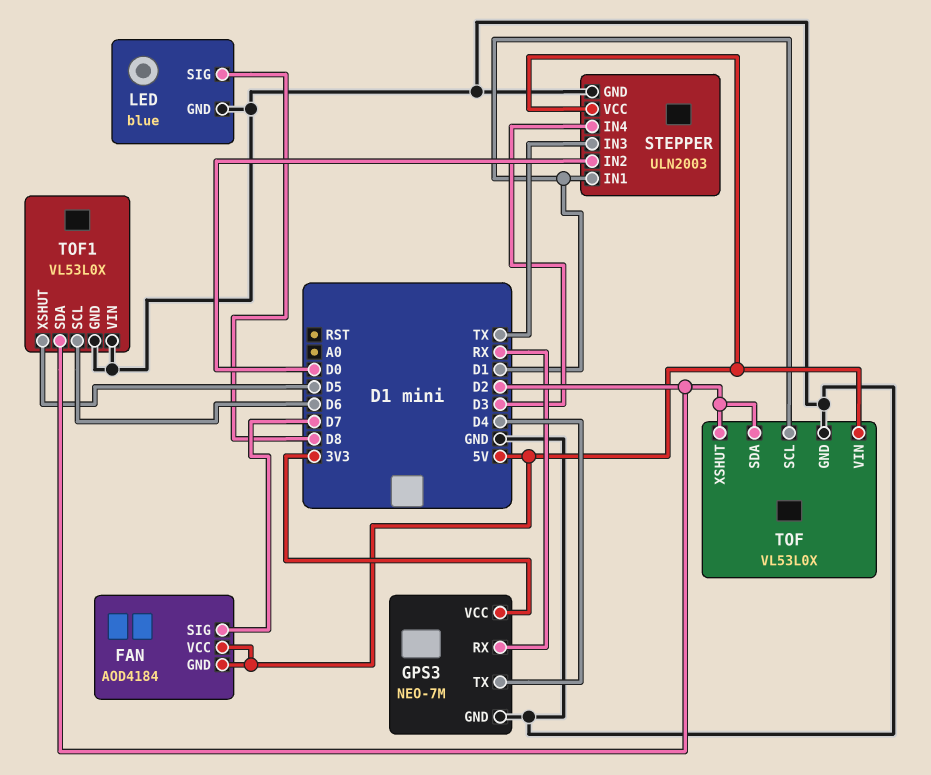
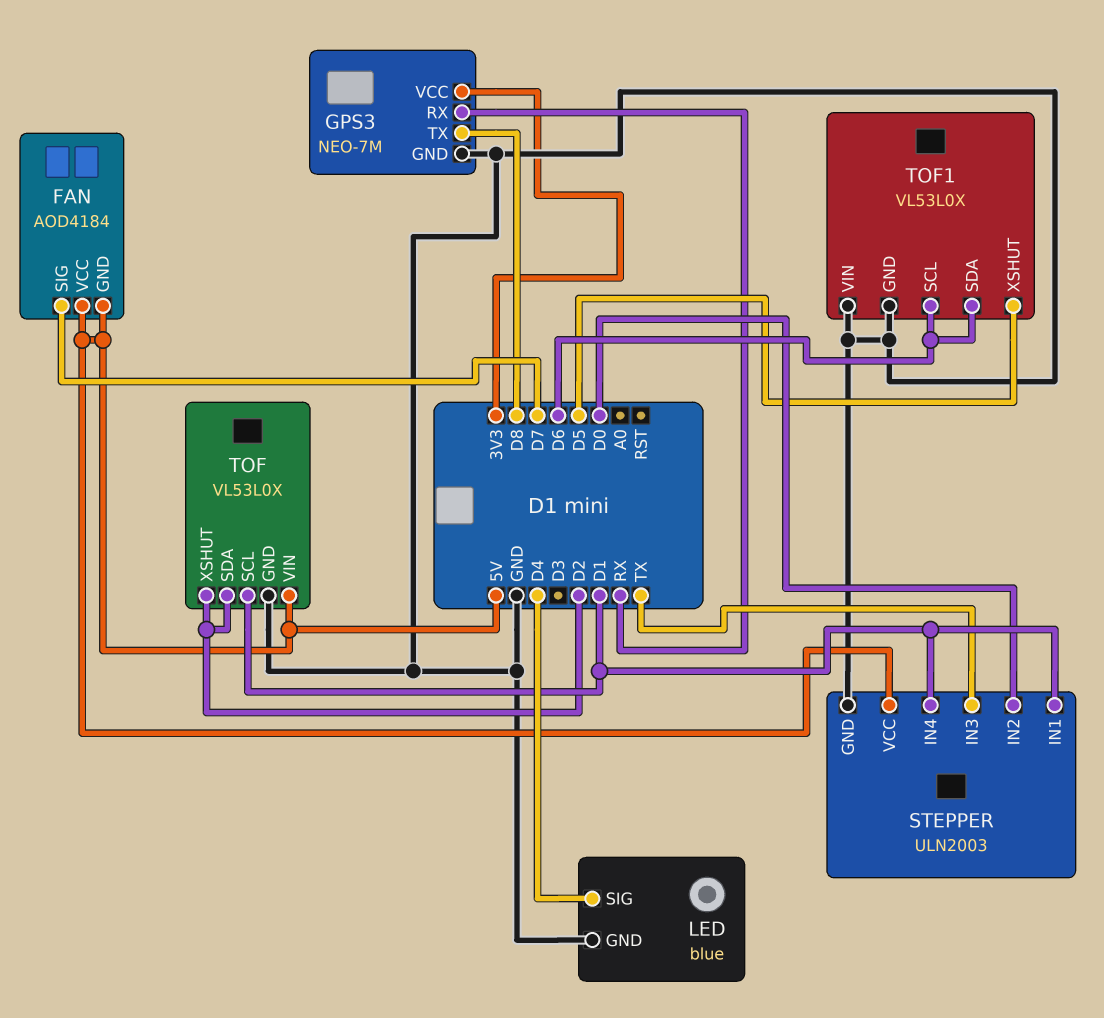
GPS3 pin TX: D4 -> D8
LED pin SIG: D8 -> D4
STEPPER pin IN4: D3 -> D1
TOF1 pin SDA: D2 -> D6

